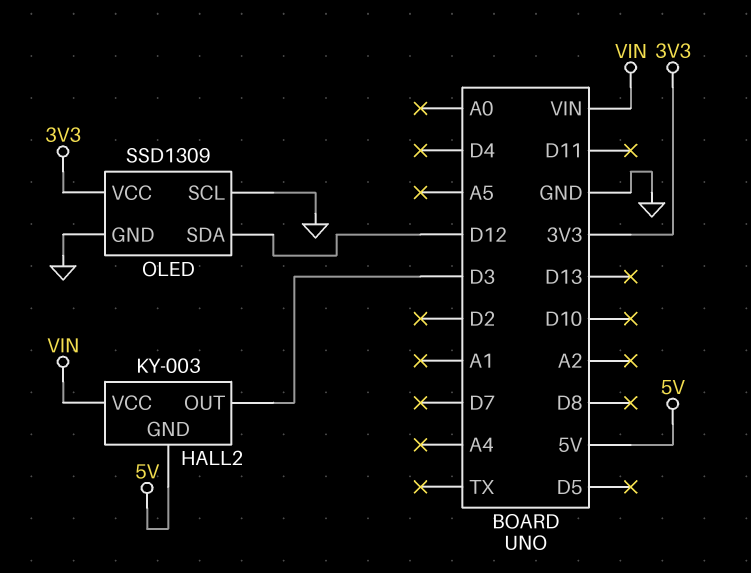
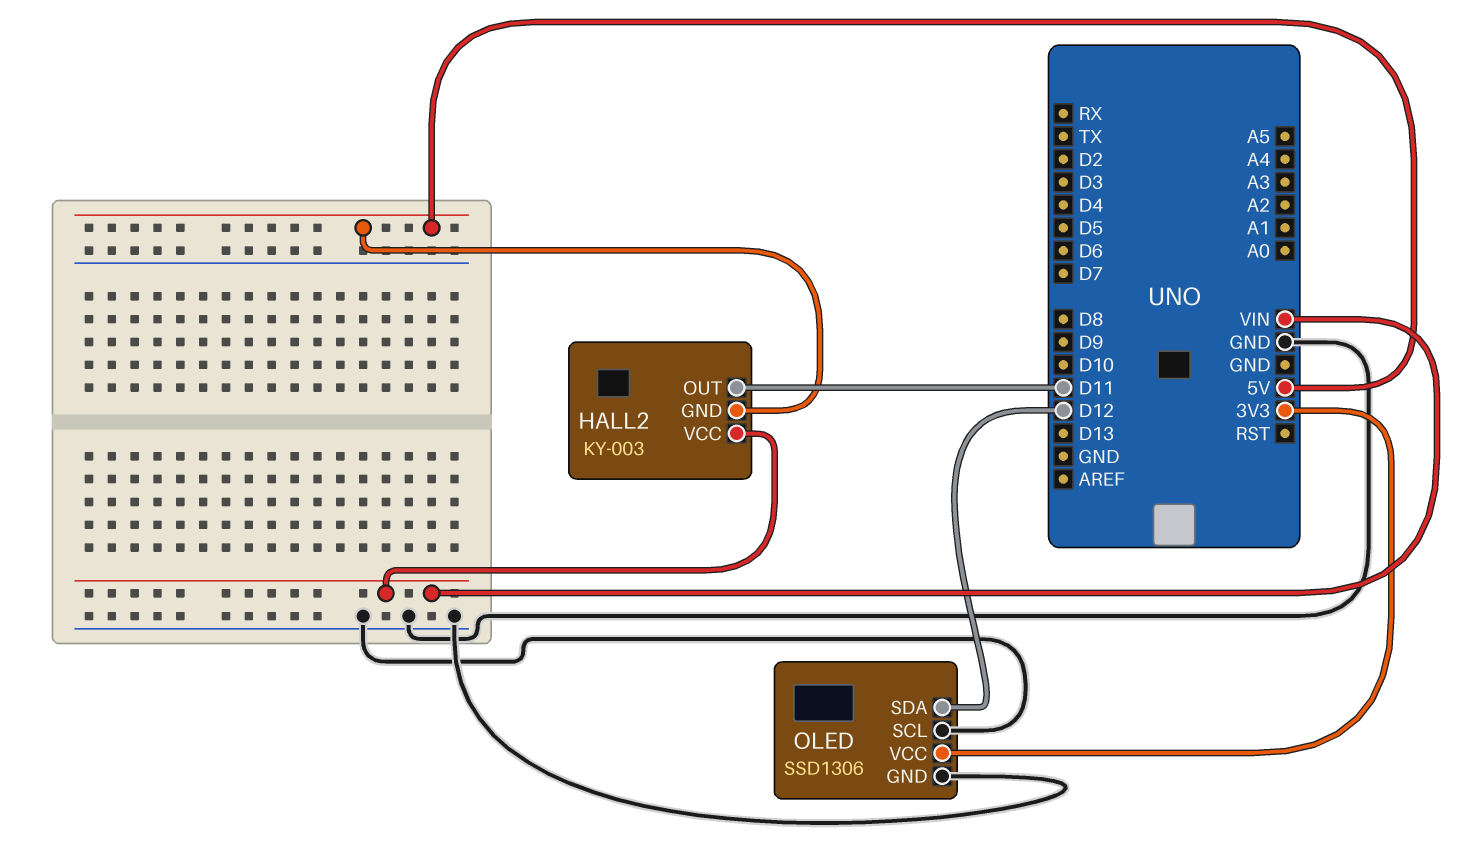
HALL2 pin OUT: D3 -> D11
OLED: SSD1309 -> SSD1306

